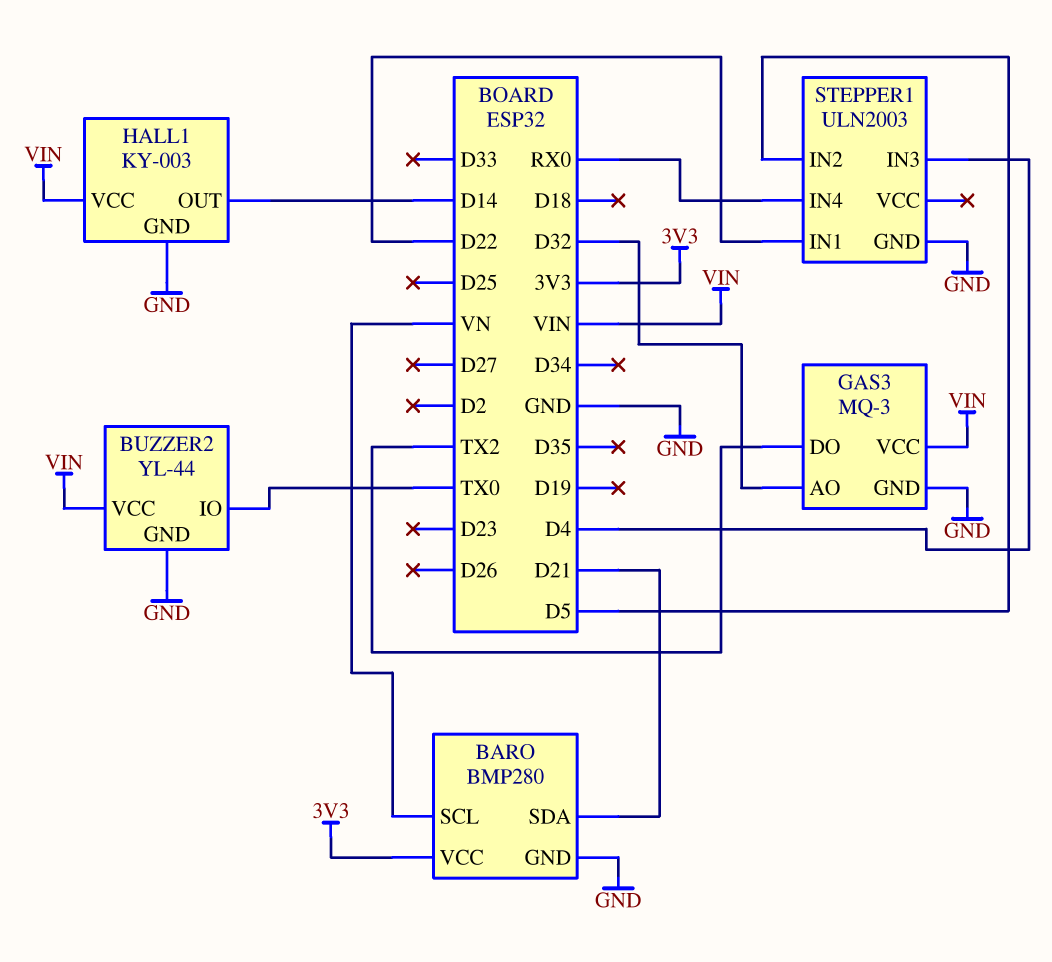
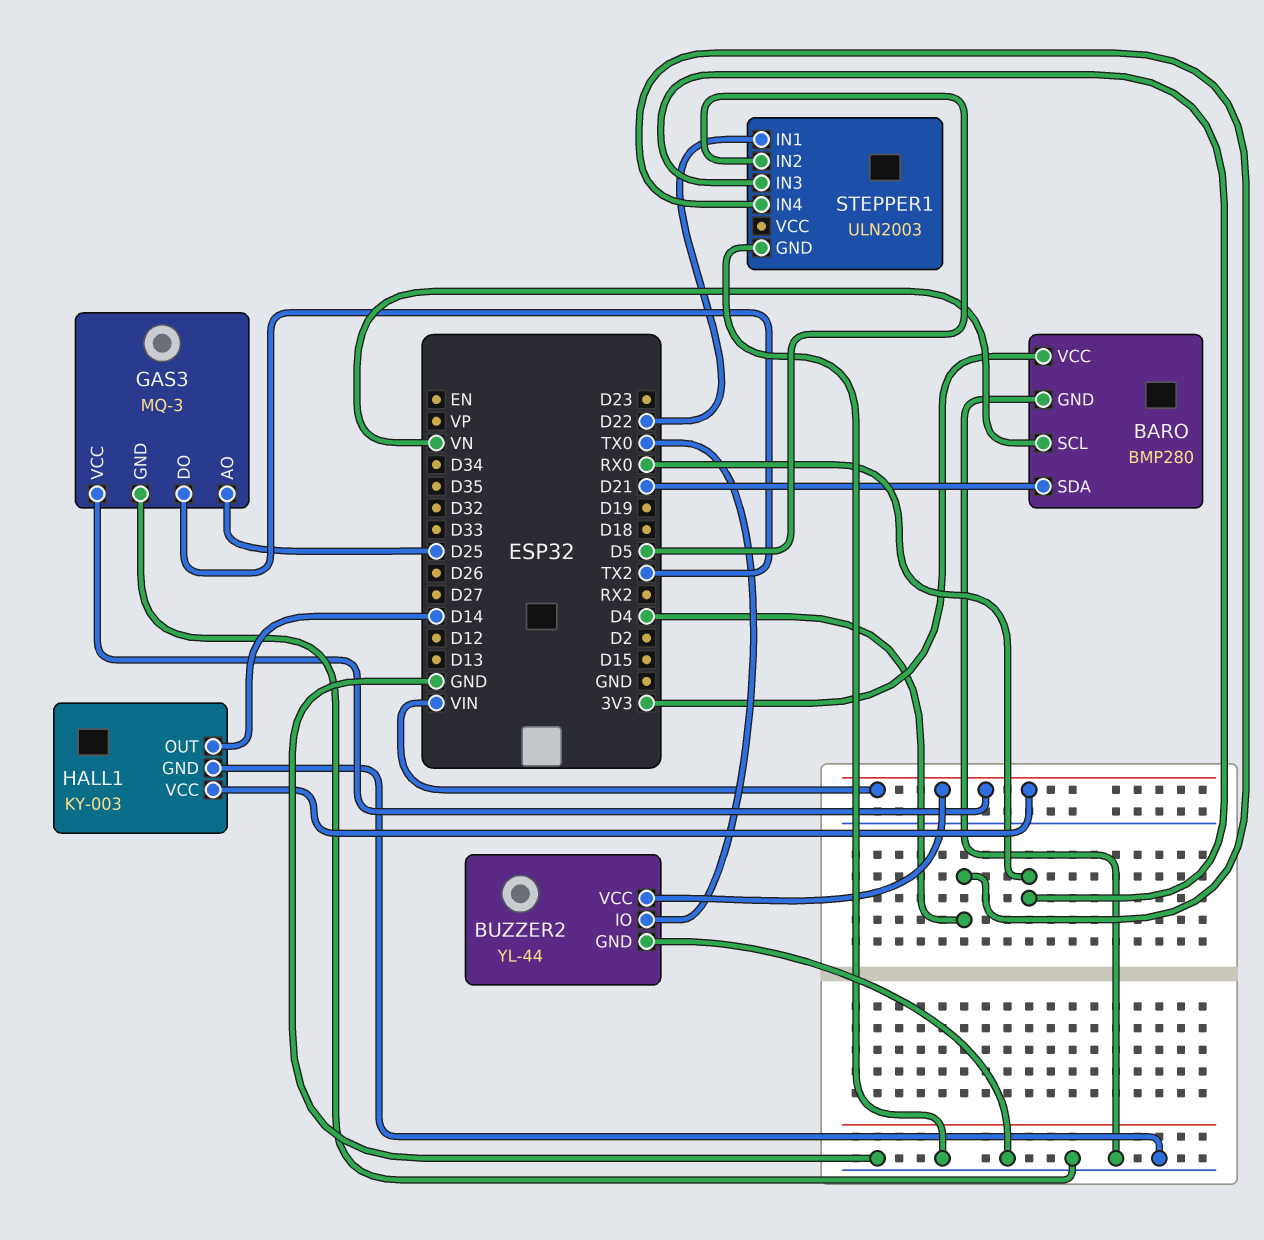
GAS3 pin AO: D32 -> D25
STEPPER1 pin IN3: D4 -> RX0
STEPPER1 pin IN4: RX0 -> D4

